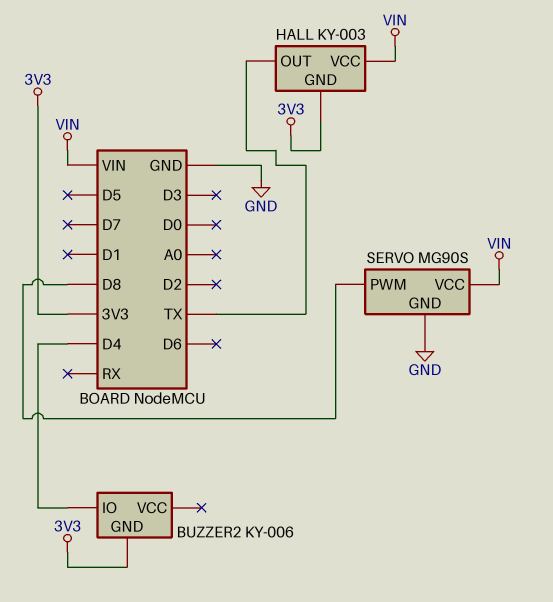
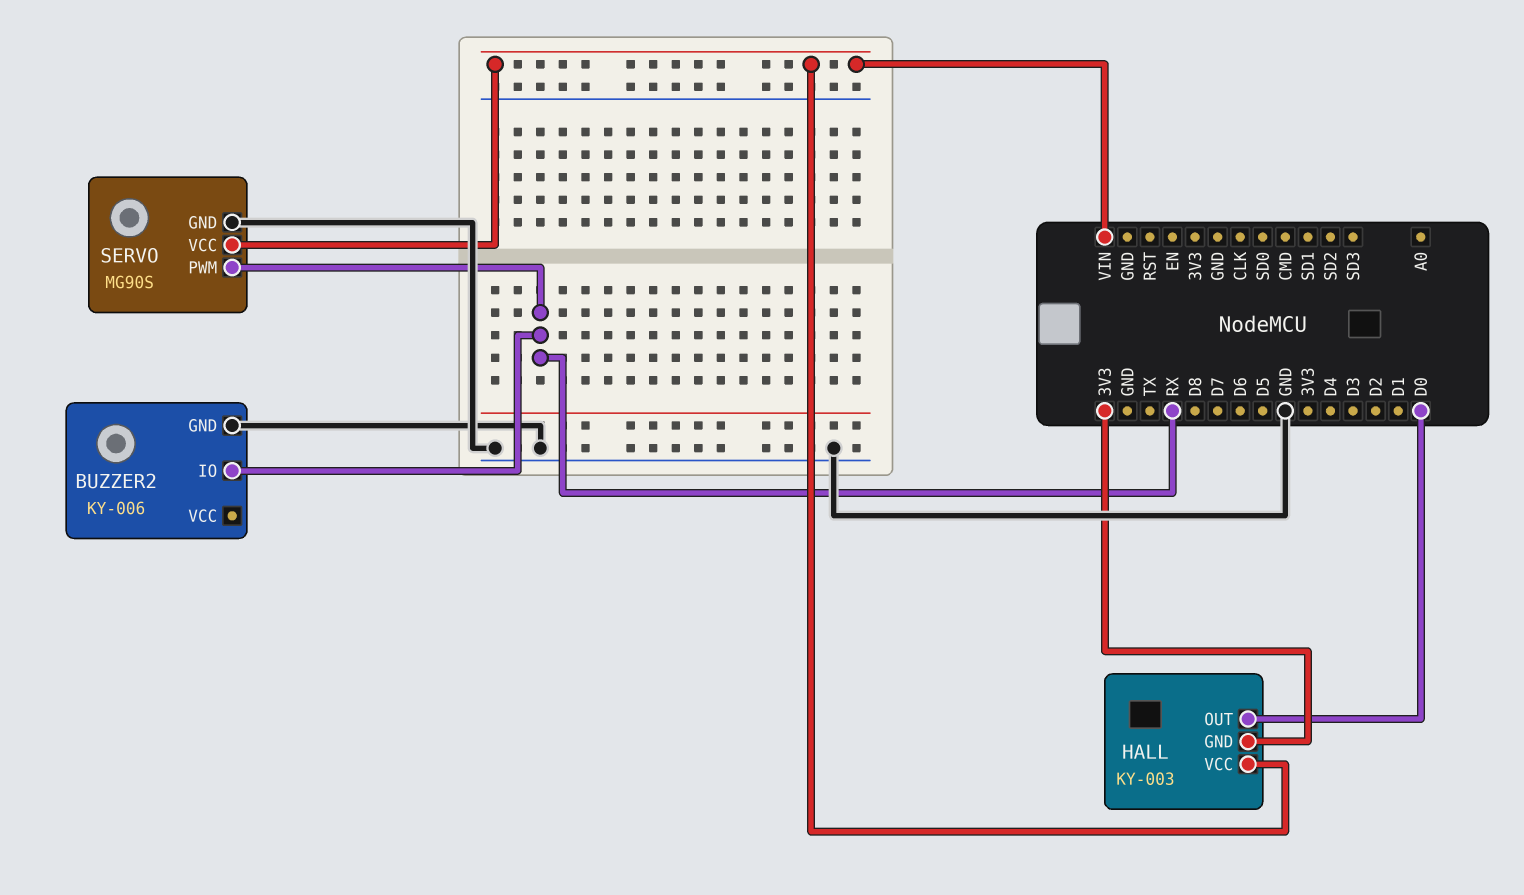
BUZZER2 pin GND: 3V3 -> GND
BUZZER2 pin IO: D4 -> RX
HALL pin OUT: TX -> D0
SERVO pin PWM: D8 -> RX

